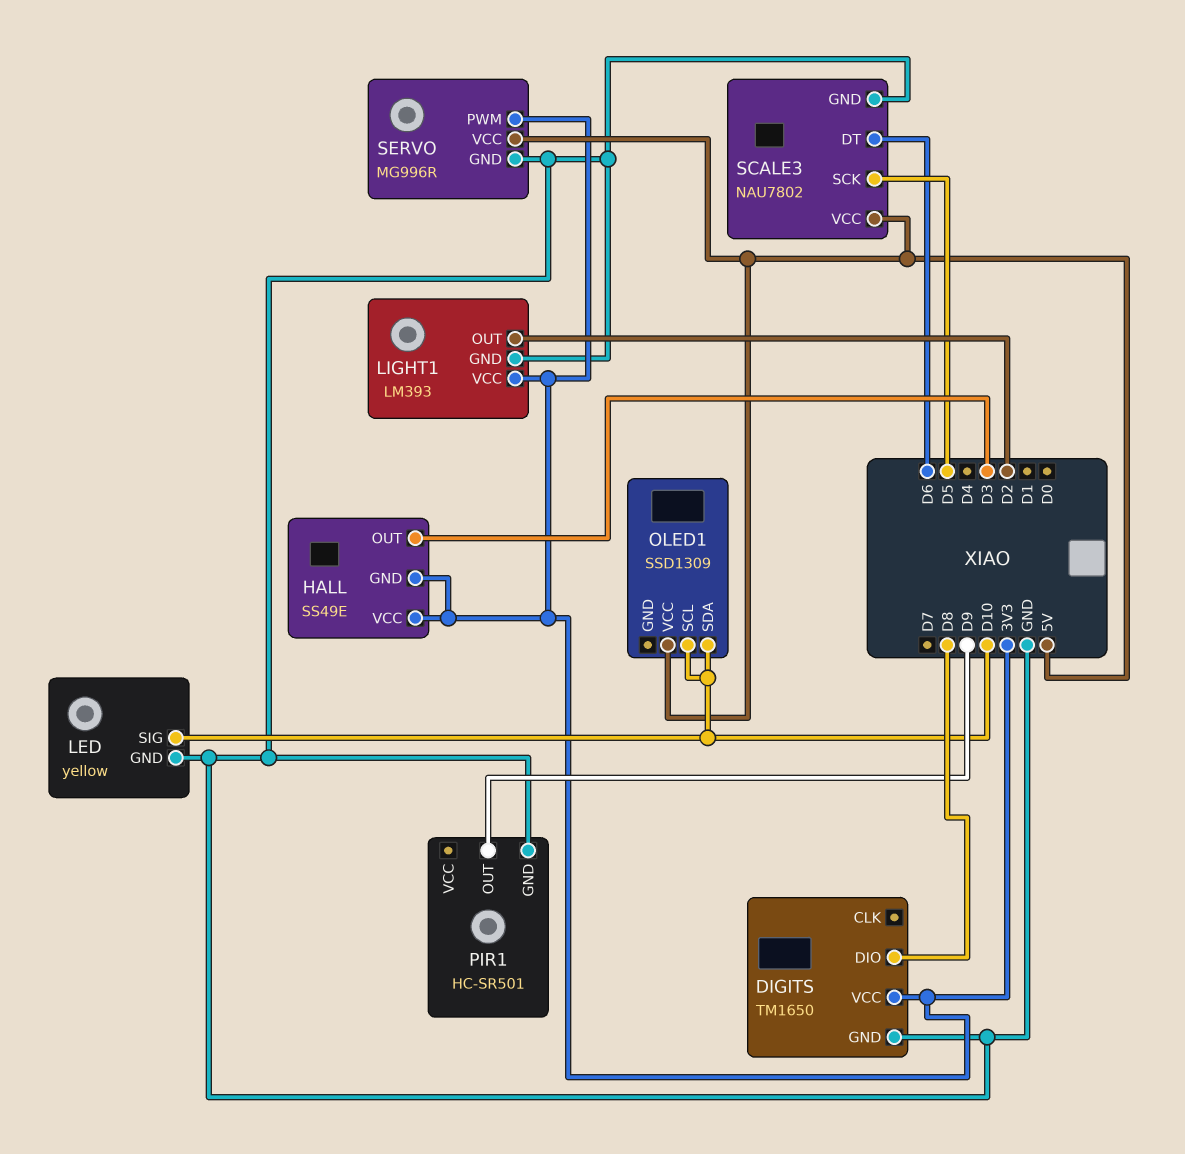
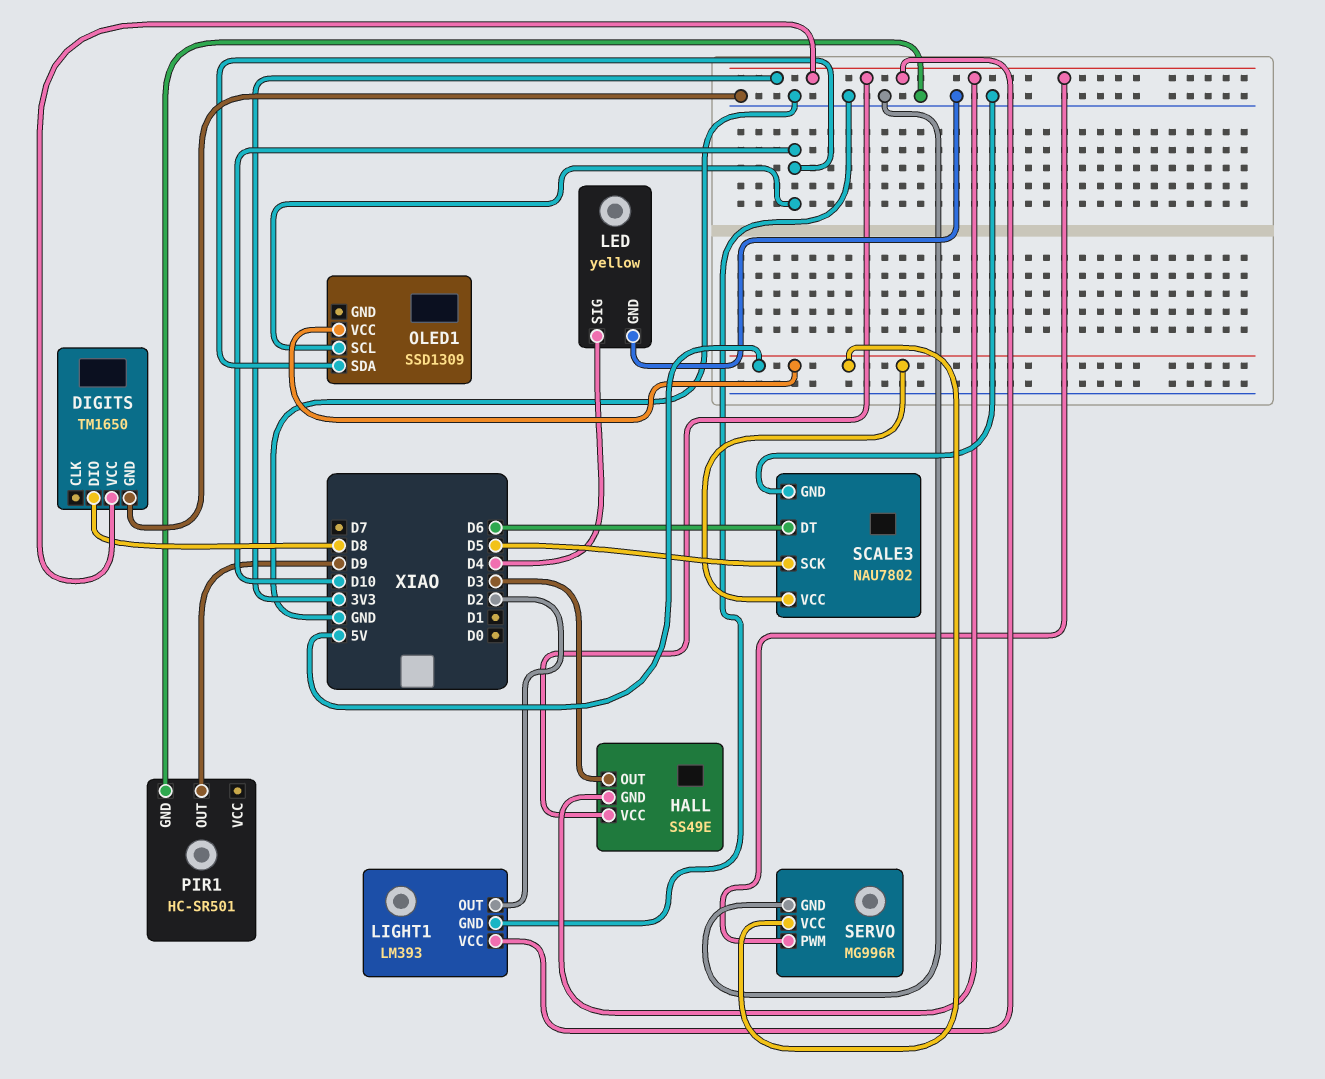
LED pin SIG: D10 -> D4

